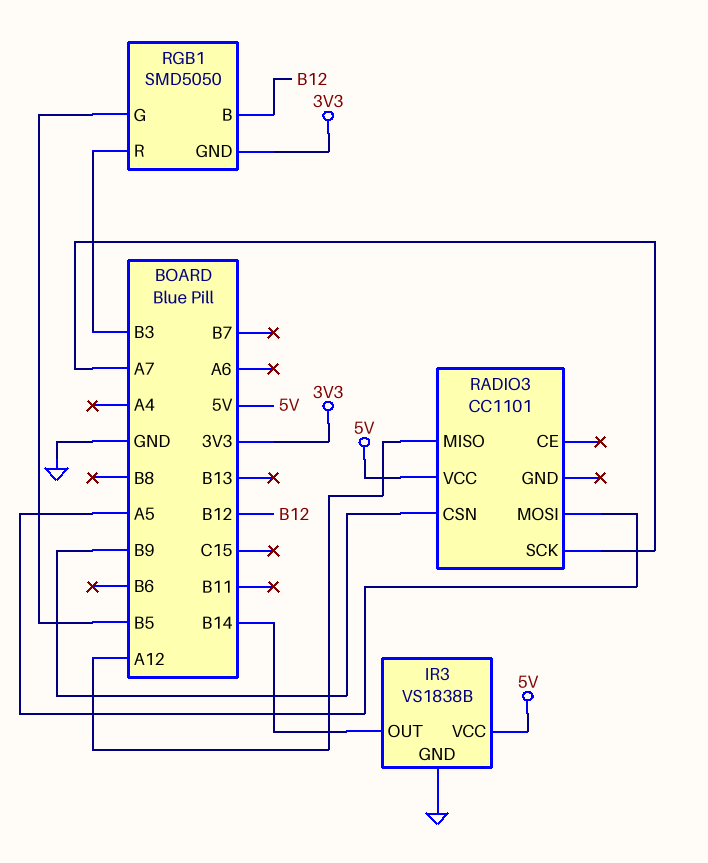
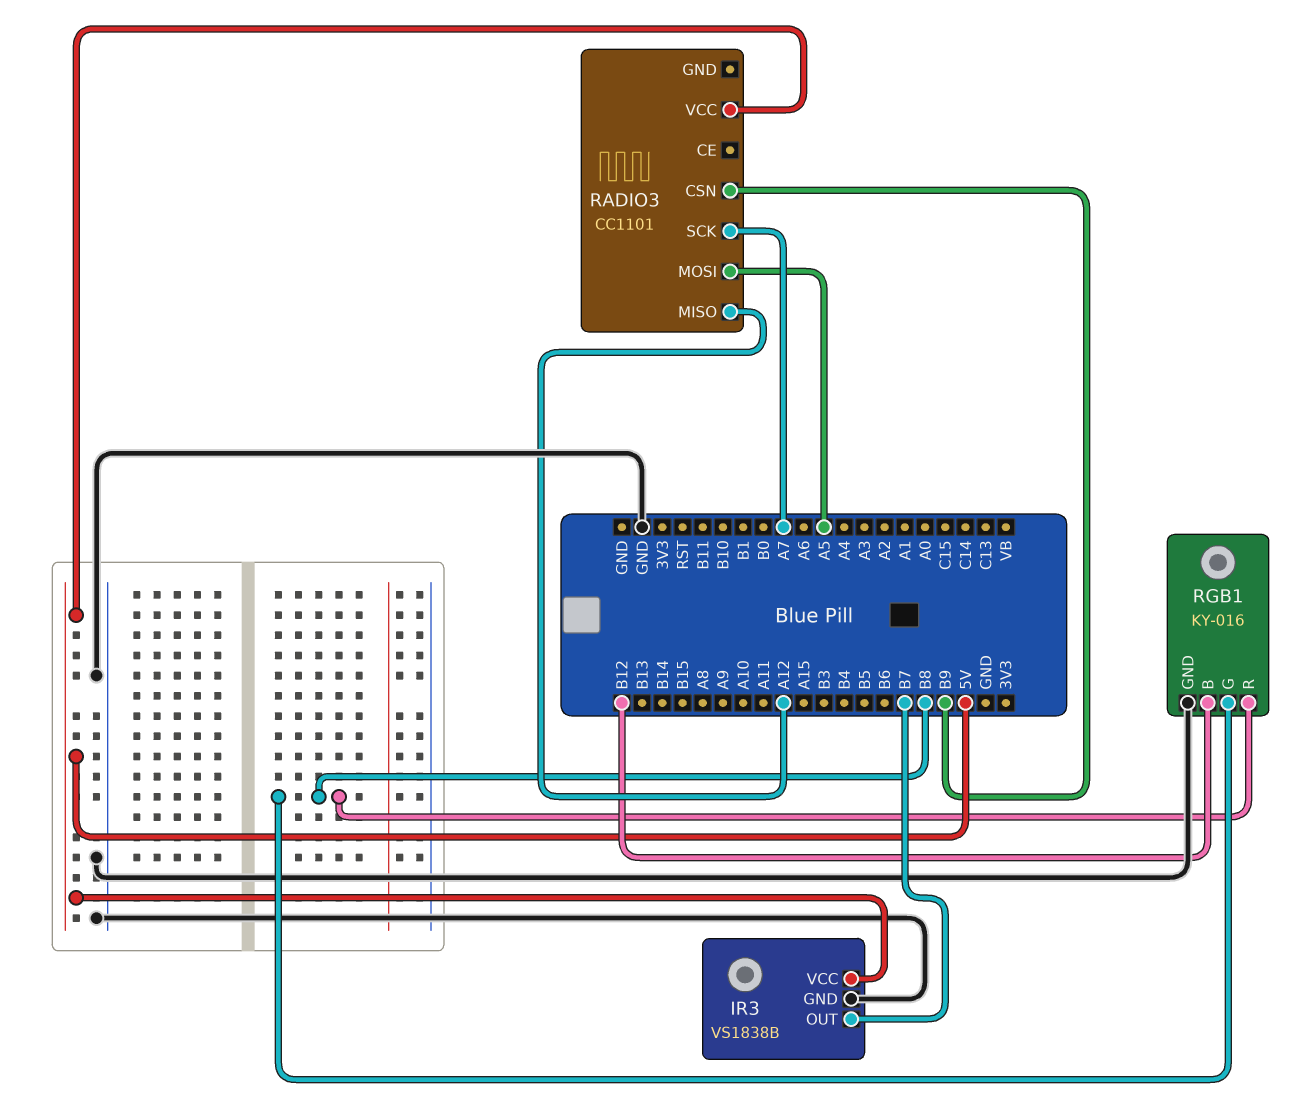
IR3 pin OUT: B14 -> B7
RGB1: SMD5050 -> KY-016
RGB1 pin G: B5 -> B8
RGB1 pin GND: 3V3 -> GND
RGB1 pin R: B3 -> B8

